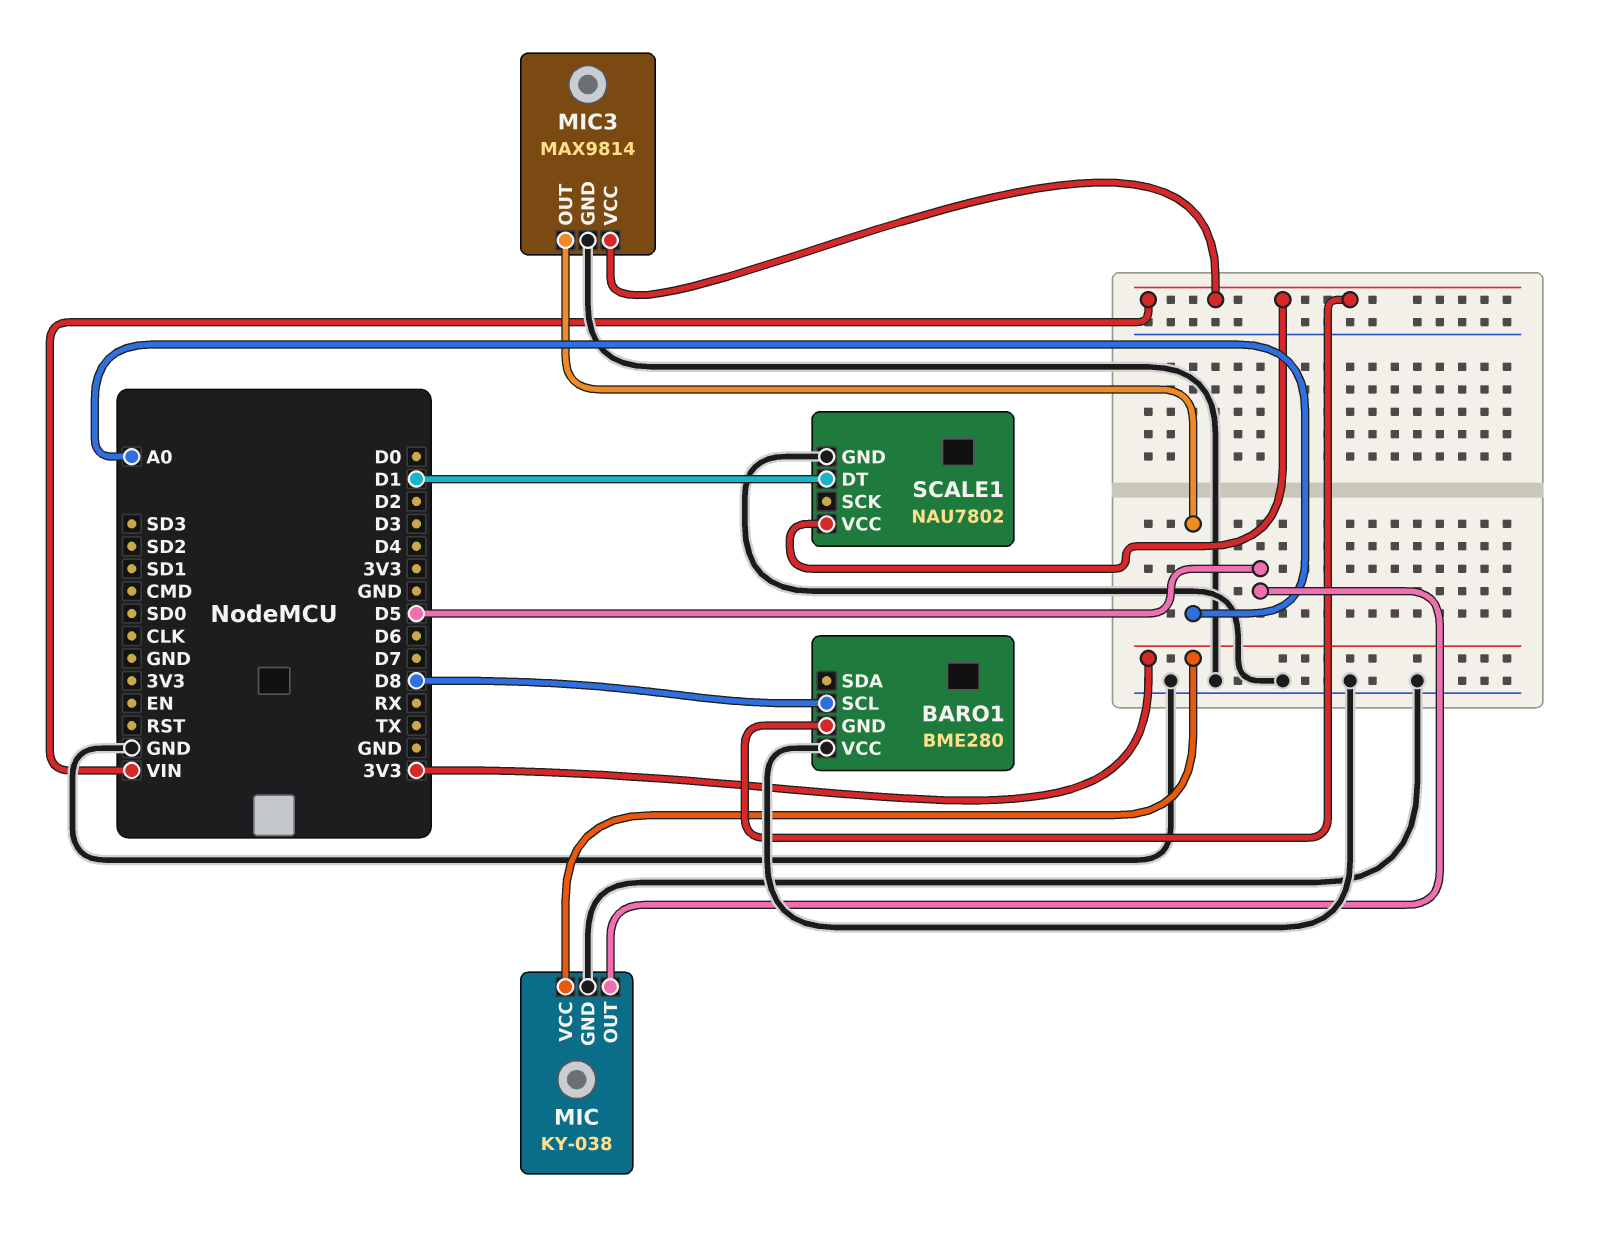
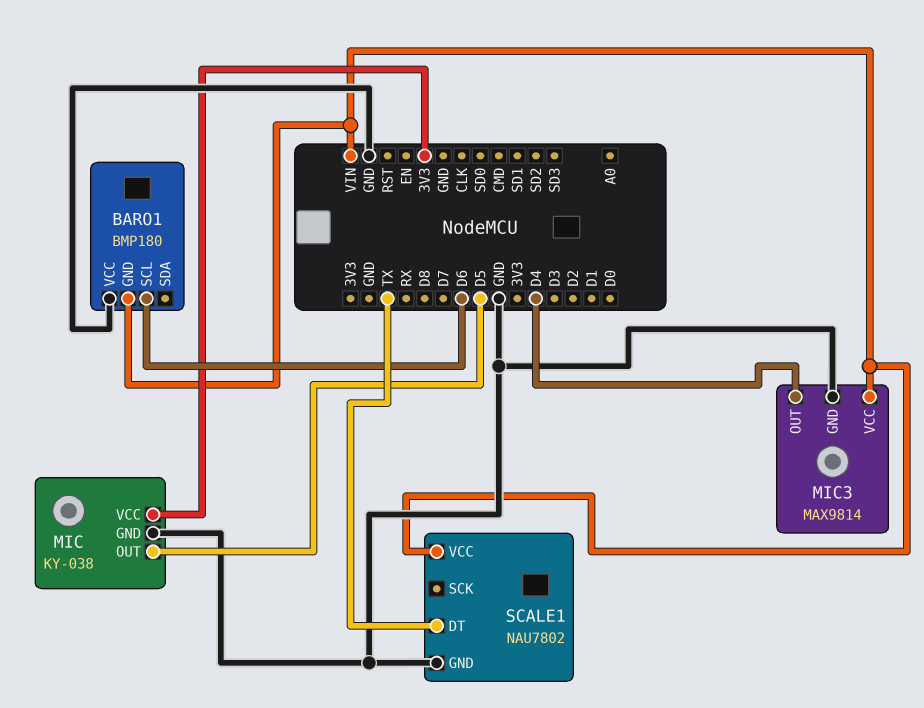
BARO1: BME280 -> BMP180
BARO1 pin SCL: D8 -> D6
MIC3 pin OUT: A0 -> D4
SCALE1 pin DT: D1 -> TX

